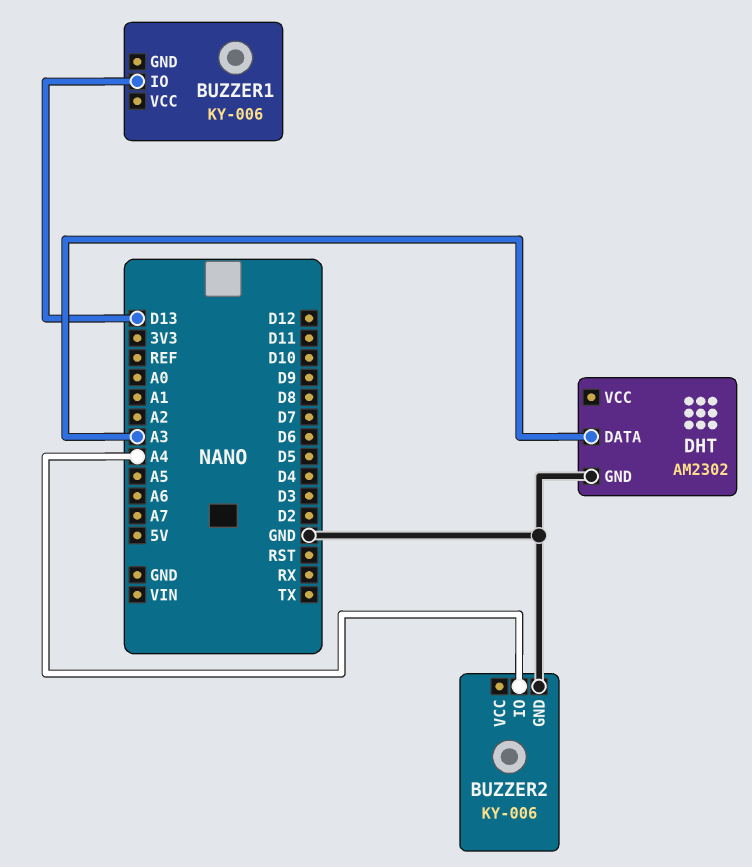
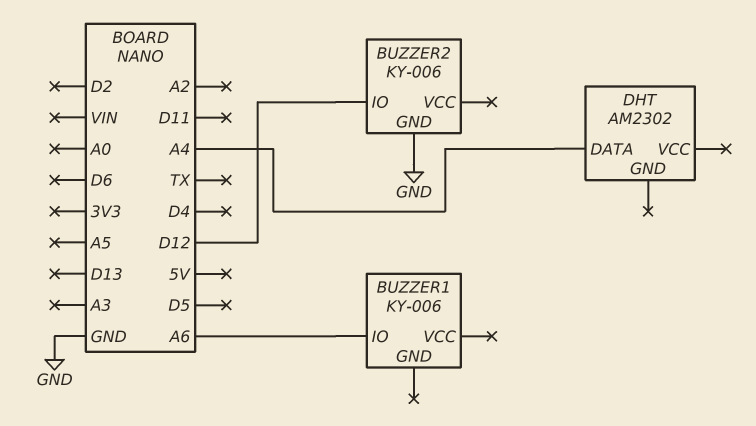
BUZZER1 pin IO: D13 -> A6
BUZZER2 pin IO: A4 -> D12
DHT pin DATA: A3 -> A4
DHT pin GND: GND -> none

